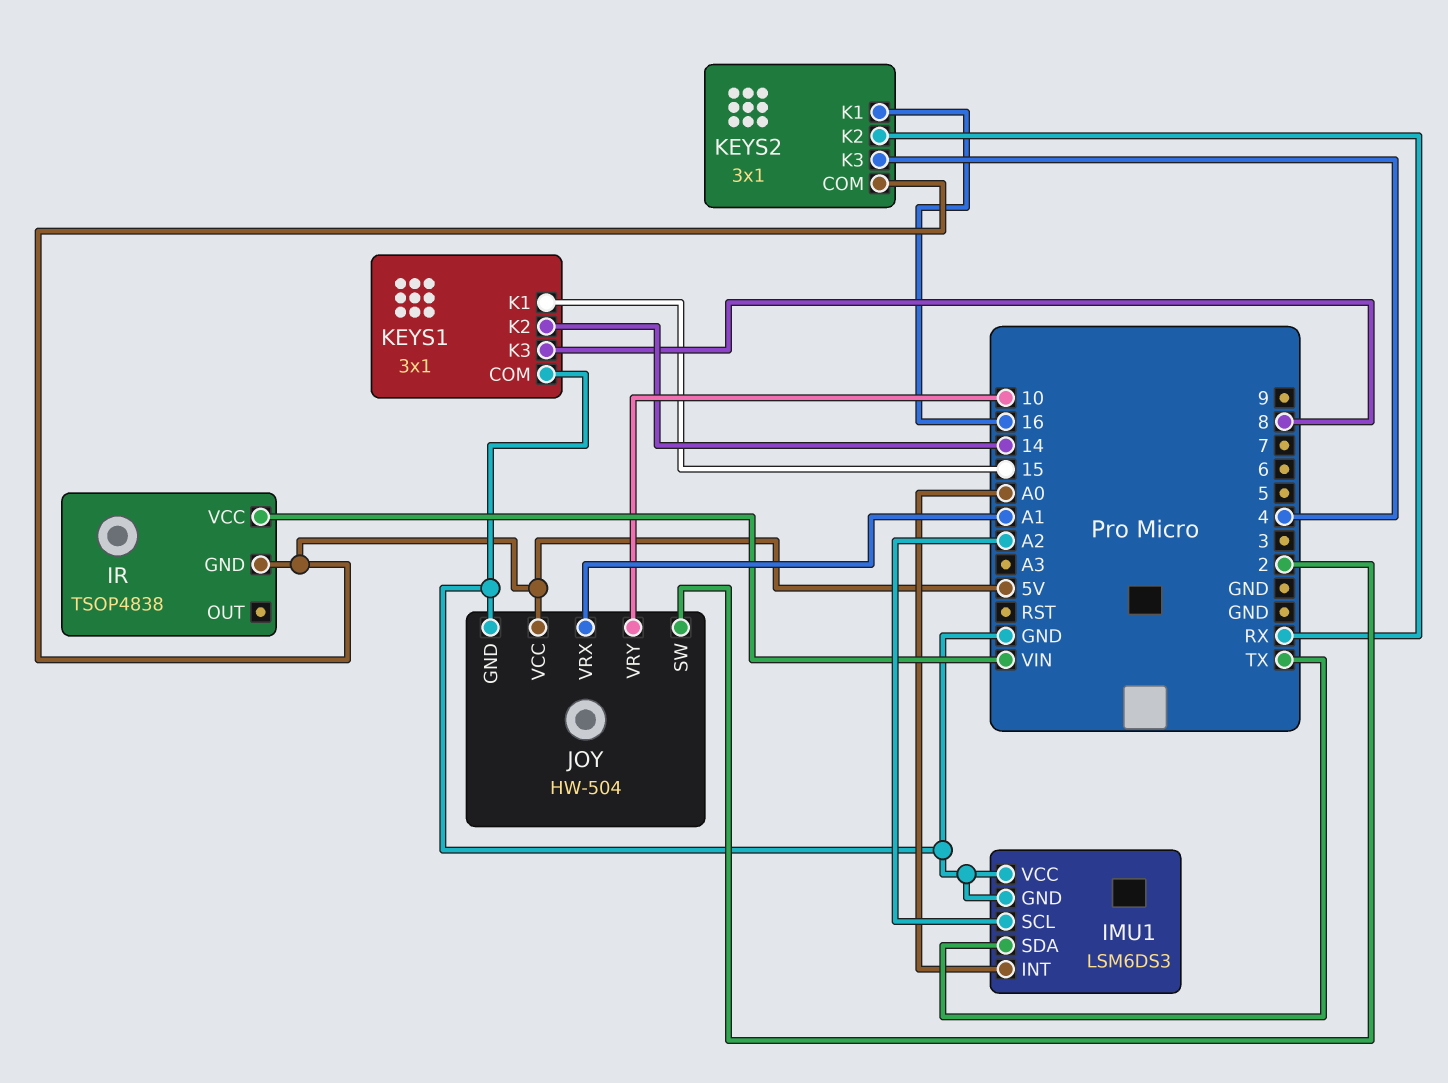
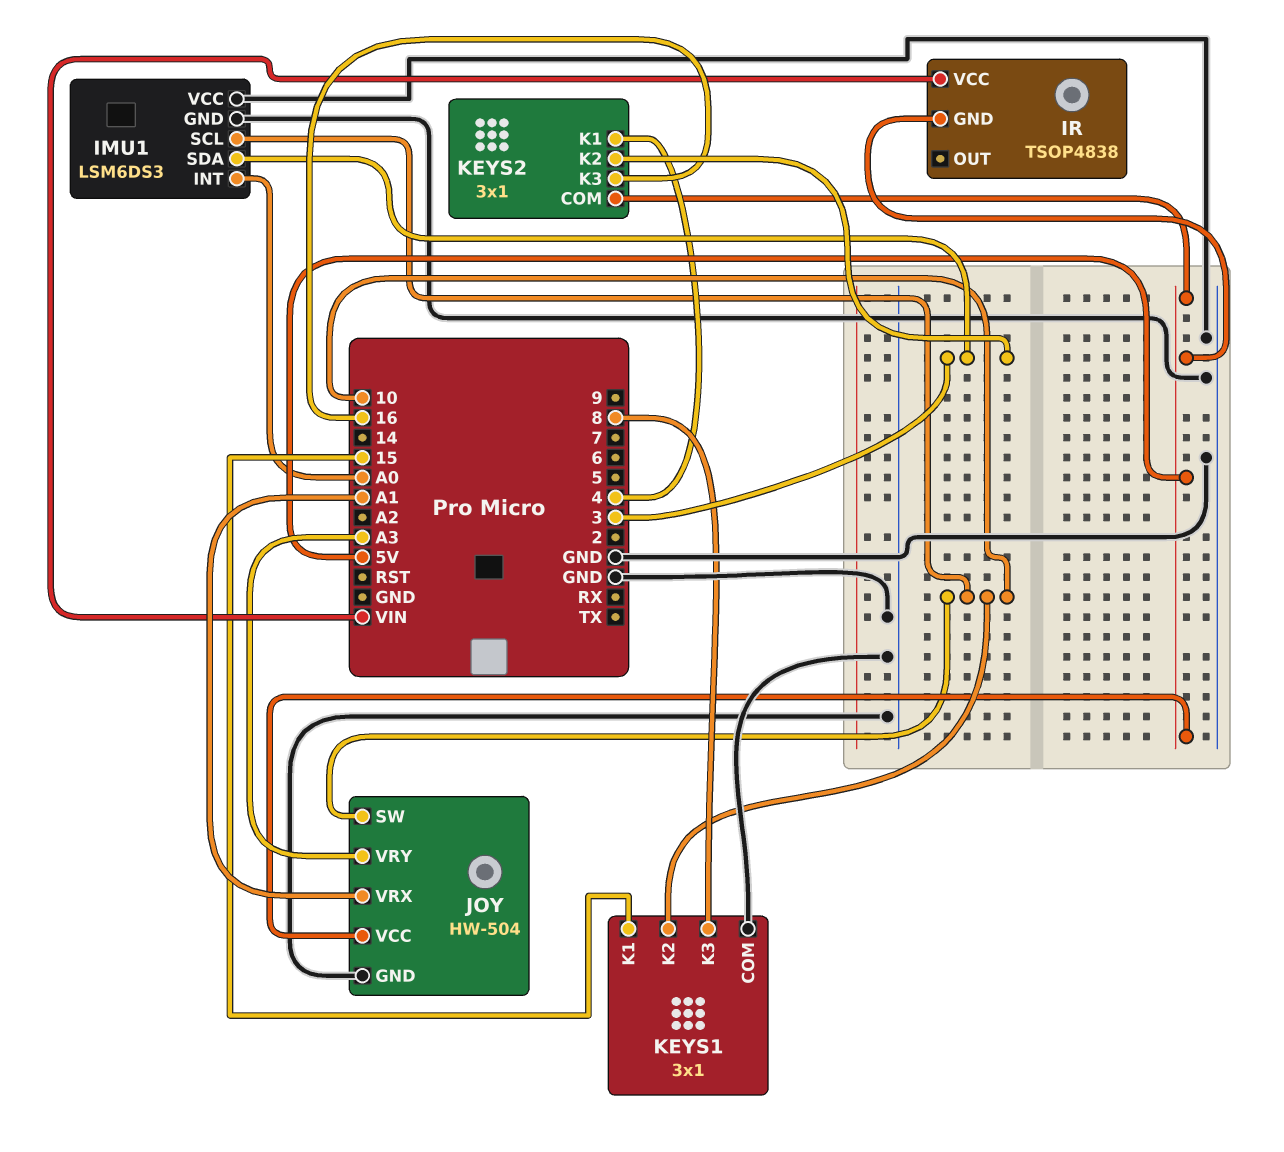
IMU1 pin SCL: A2 -> 10
IMU1 pin SDA: TX -> 3
JOY pin SW: 2 -> 10
JOY pin VRY: 10 -> A3
KEYS1 pin K2: 14 -> 10
KEYS2 pin K1: 16 -> 4
KEYS2 pin K2: RX -> 3
KEYS2 pin K3: 4 -> 16

